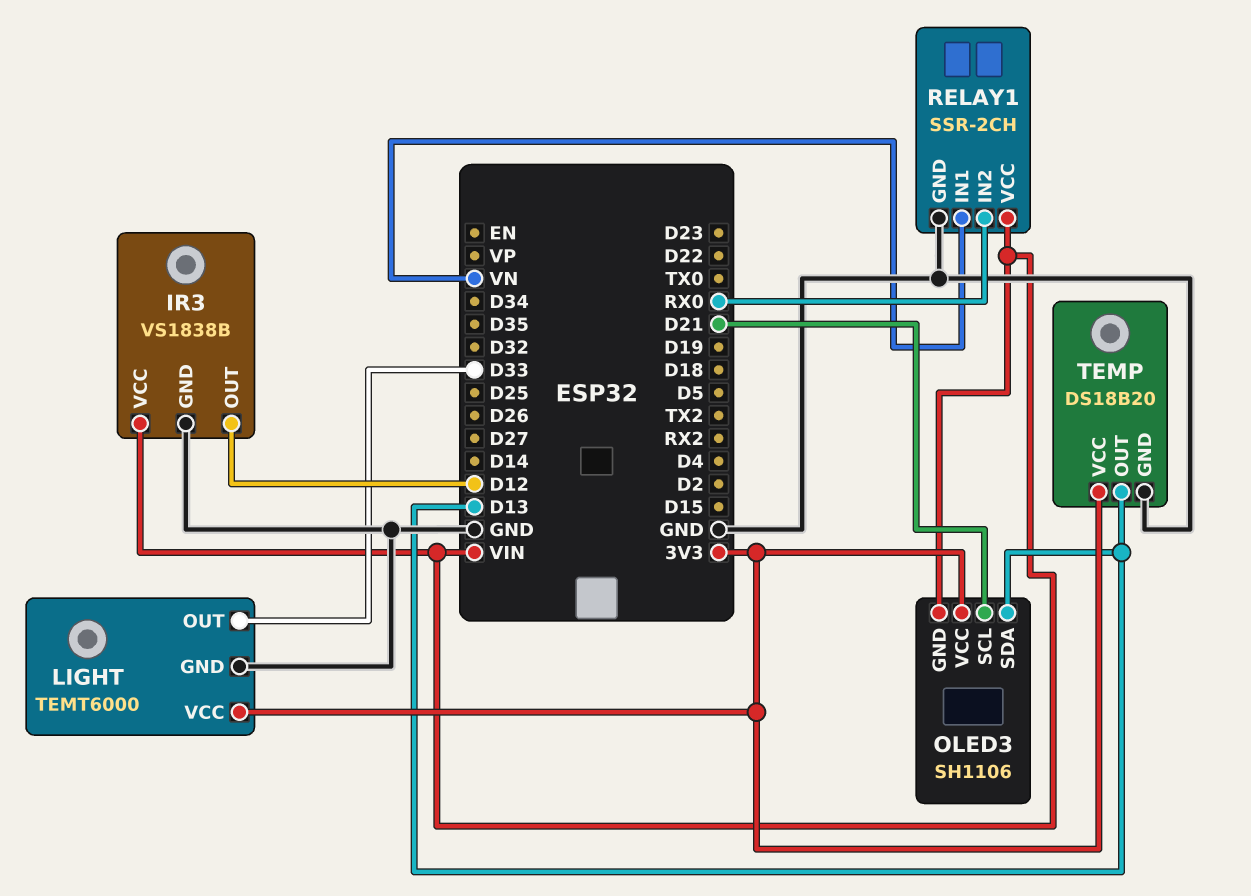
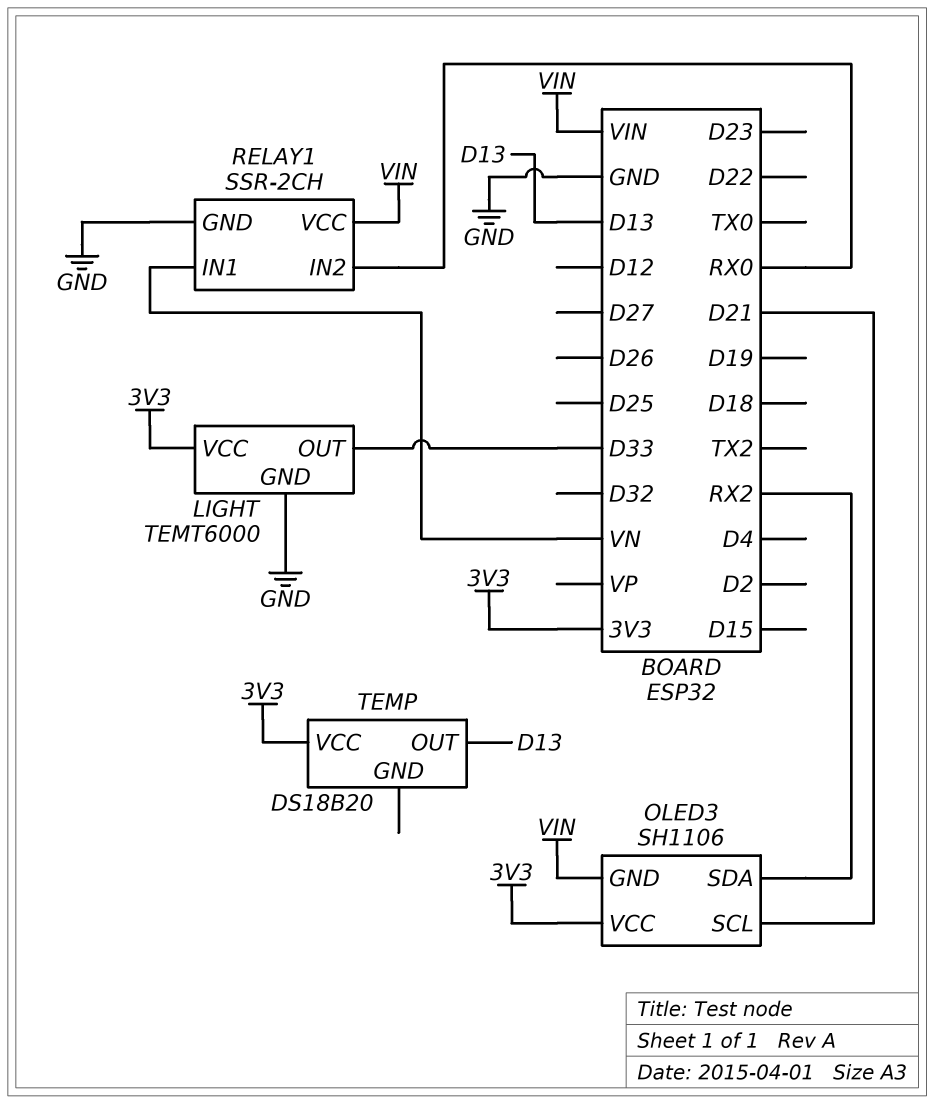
IR3: VS1838B -> none
IR3 pin GND: GND -> none
IR3 pin OUT: D12 -> none
IR3 pin VCC: VIN -> none
OLED3 pin SDA: D13 -> RX2
TEMP pin GND: GND -> none

